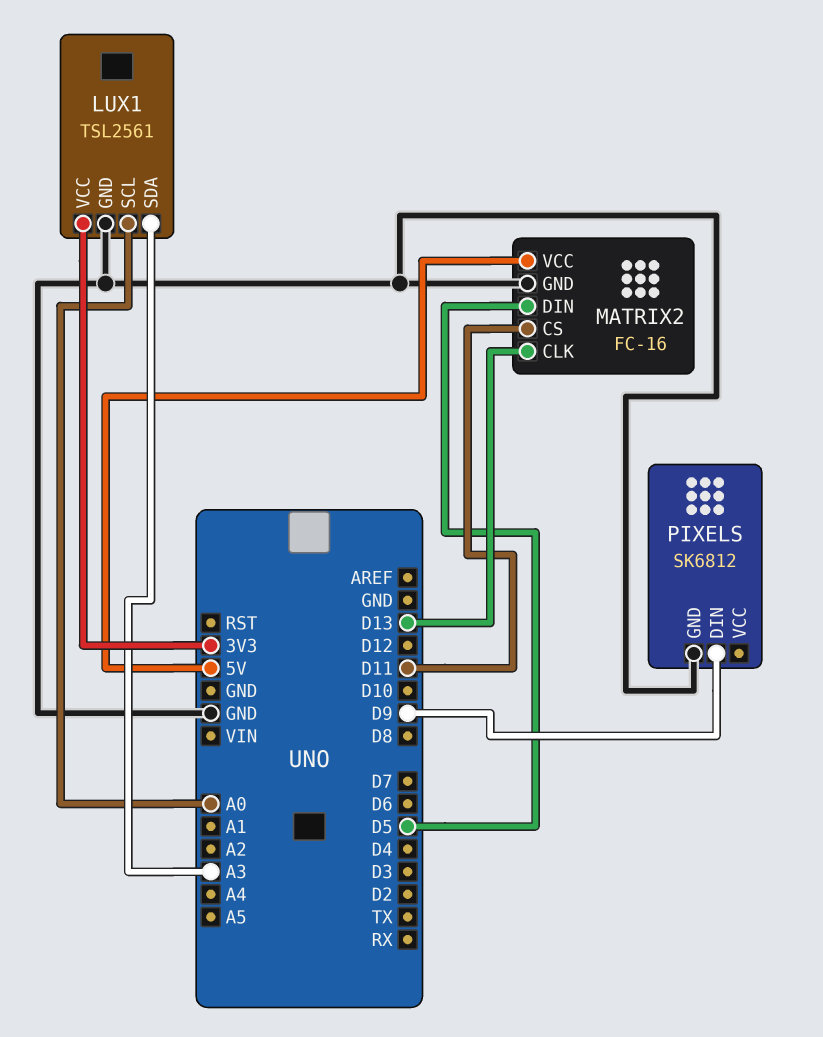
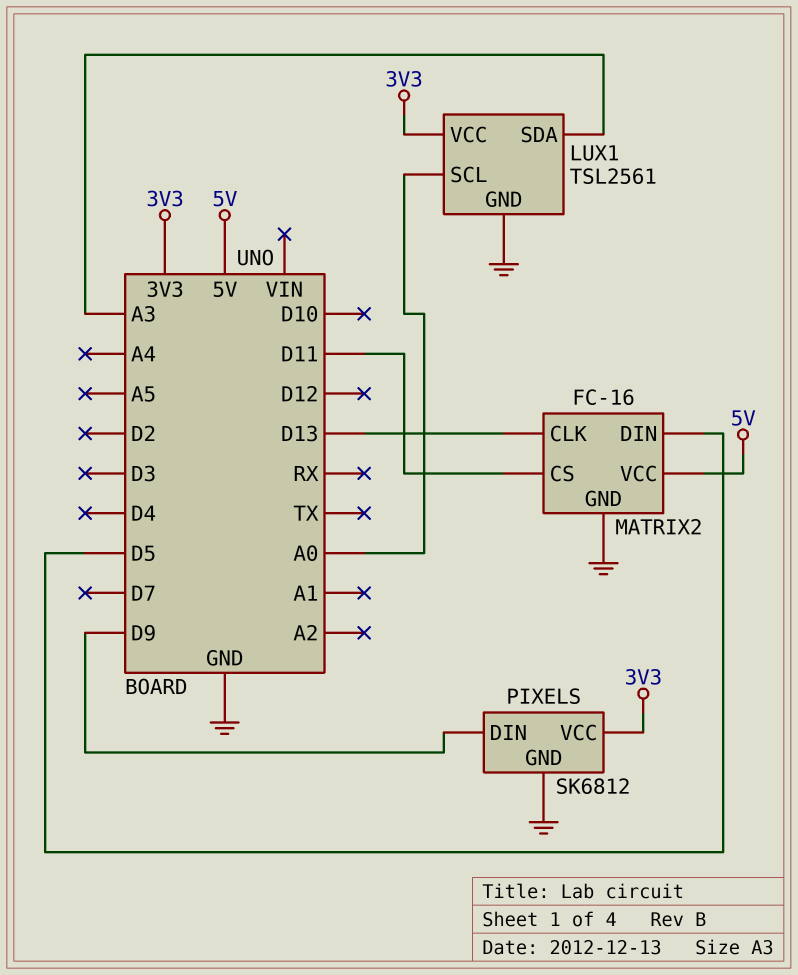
PIXELS pin VCC: none -> 3V3

